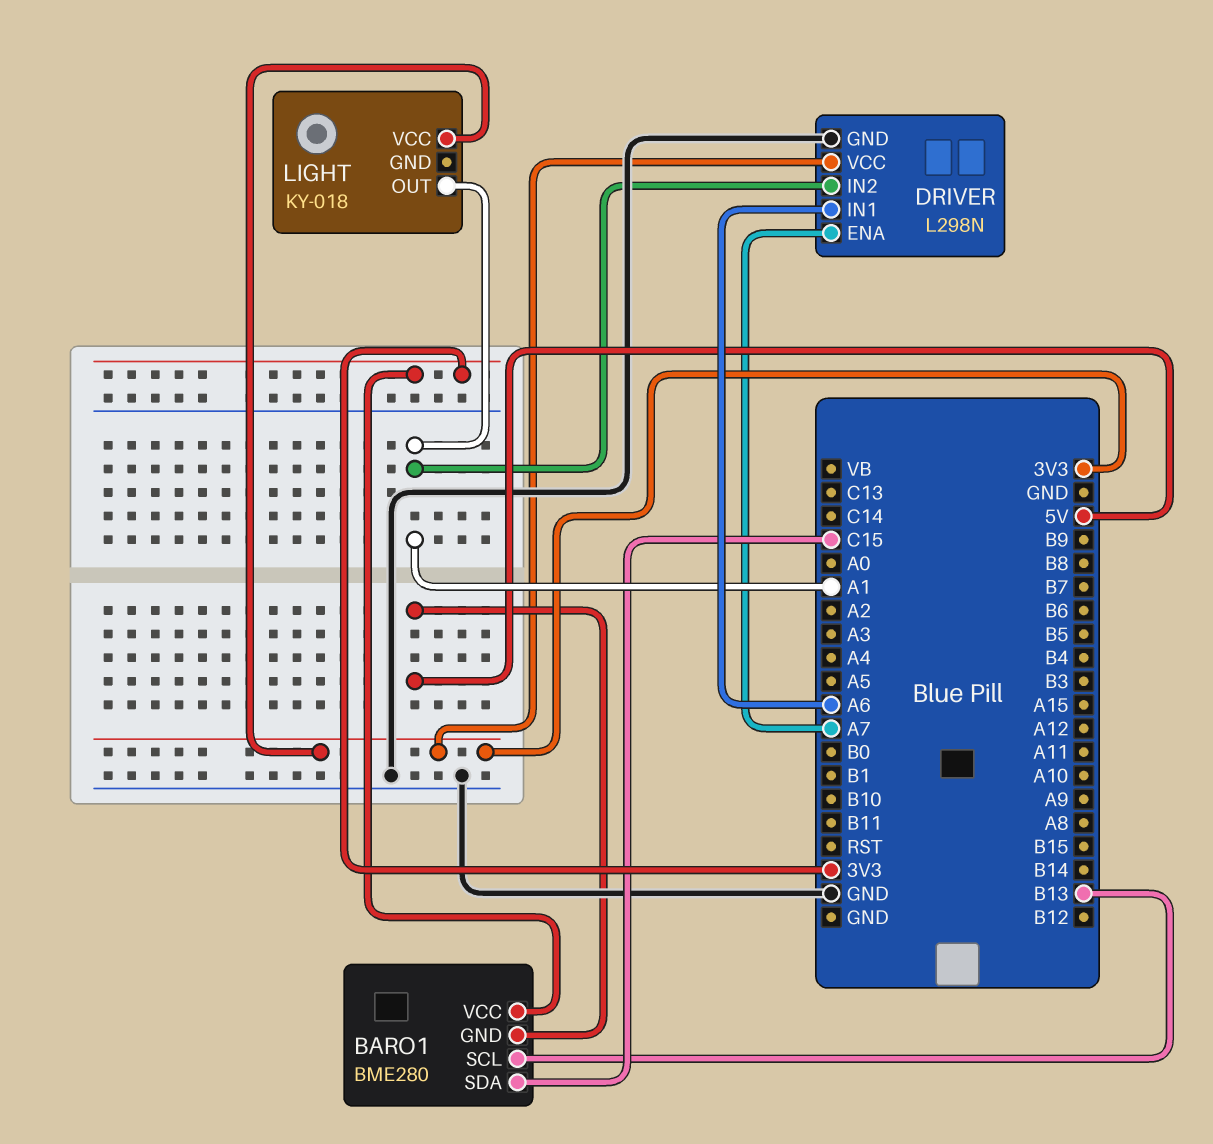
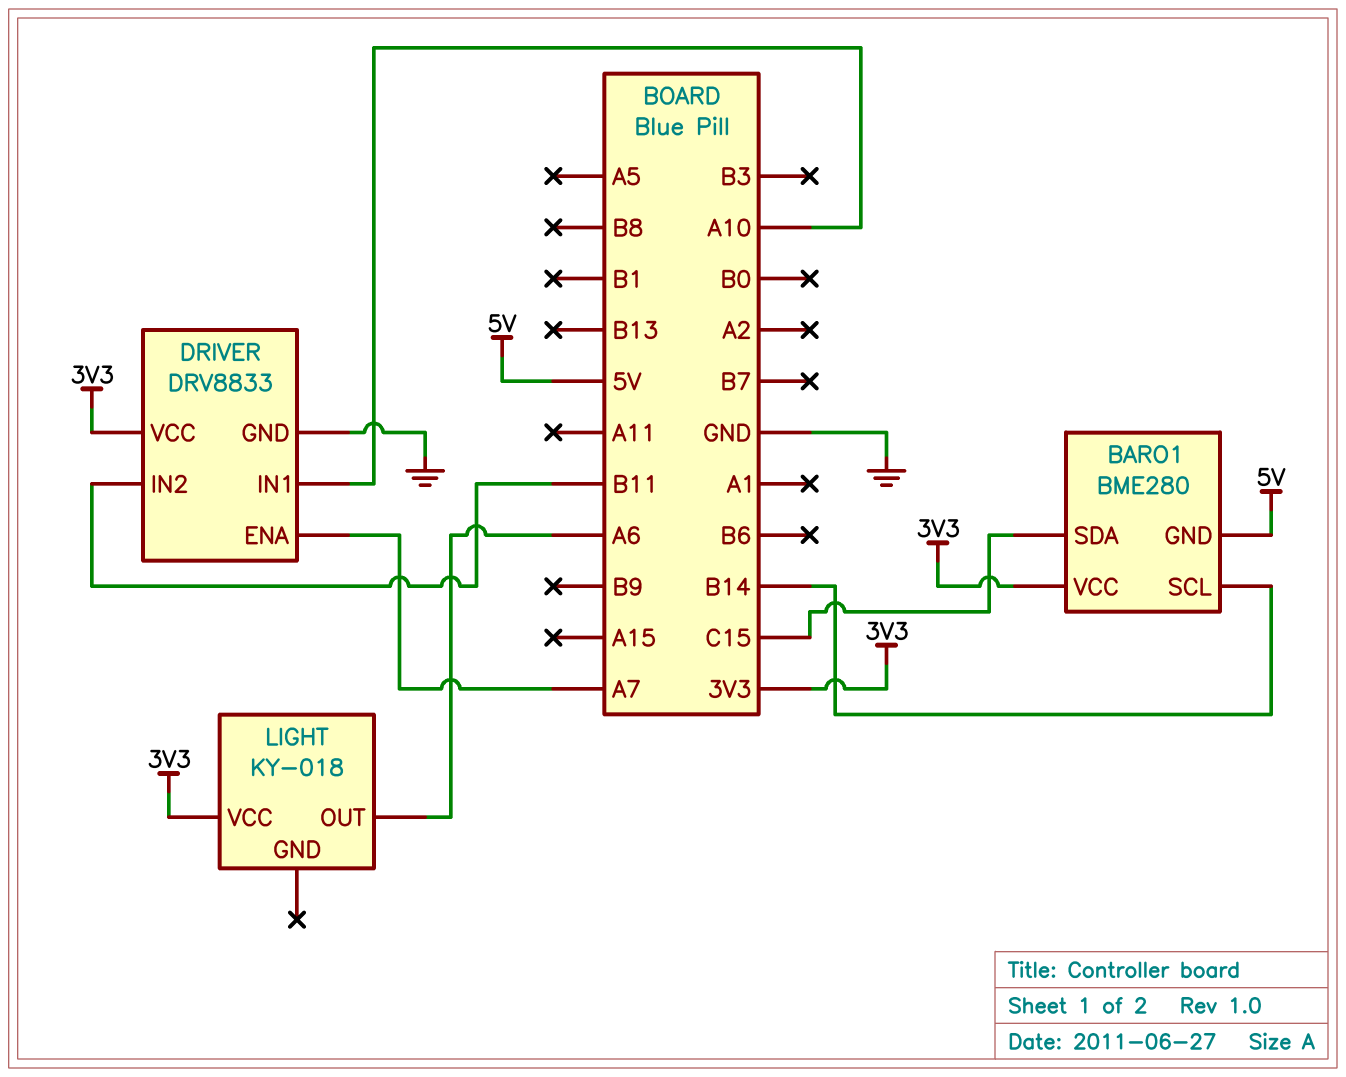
BARO1 pin SCL: B13 -> B14
DRIVER: L298N -> DRV8833
DRIVER pin IN1: A6 -> A10
DRIVER pin IN2: A1 -> B11
LIGHT pin OUT: A1 -> A6

